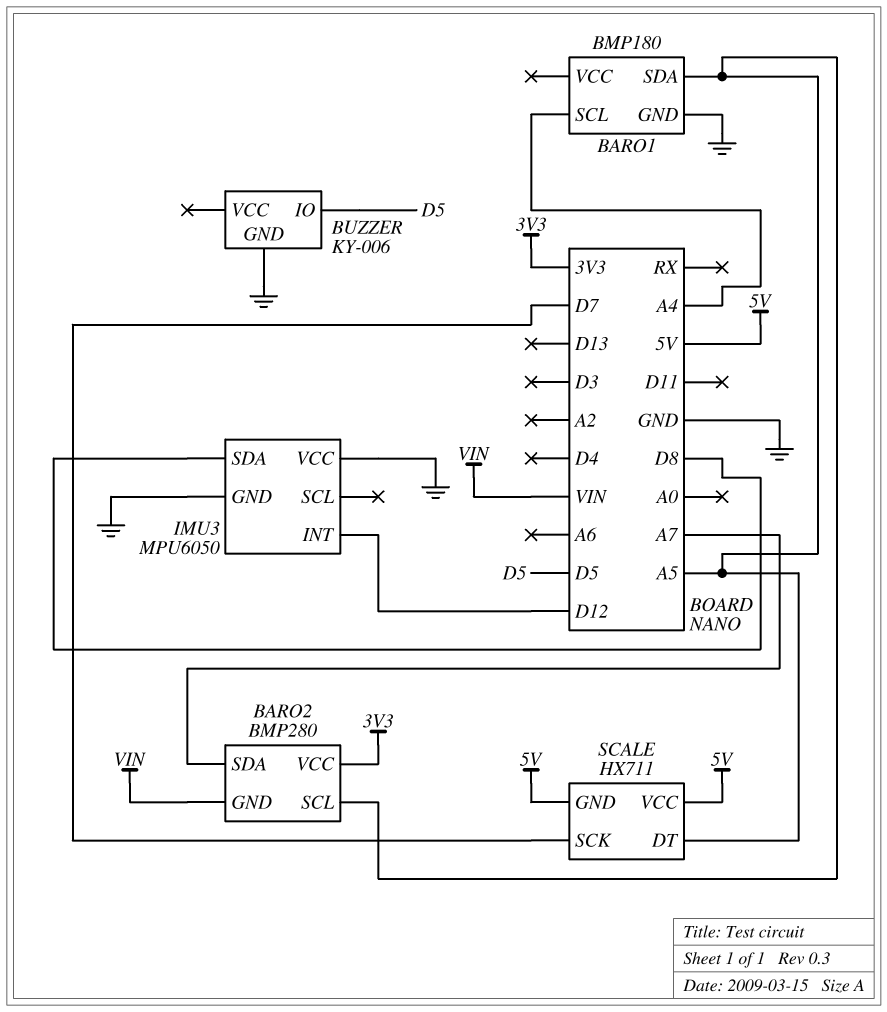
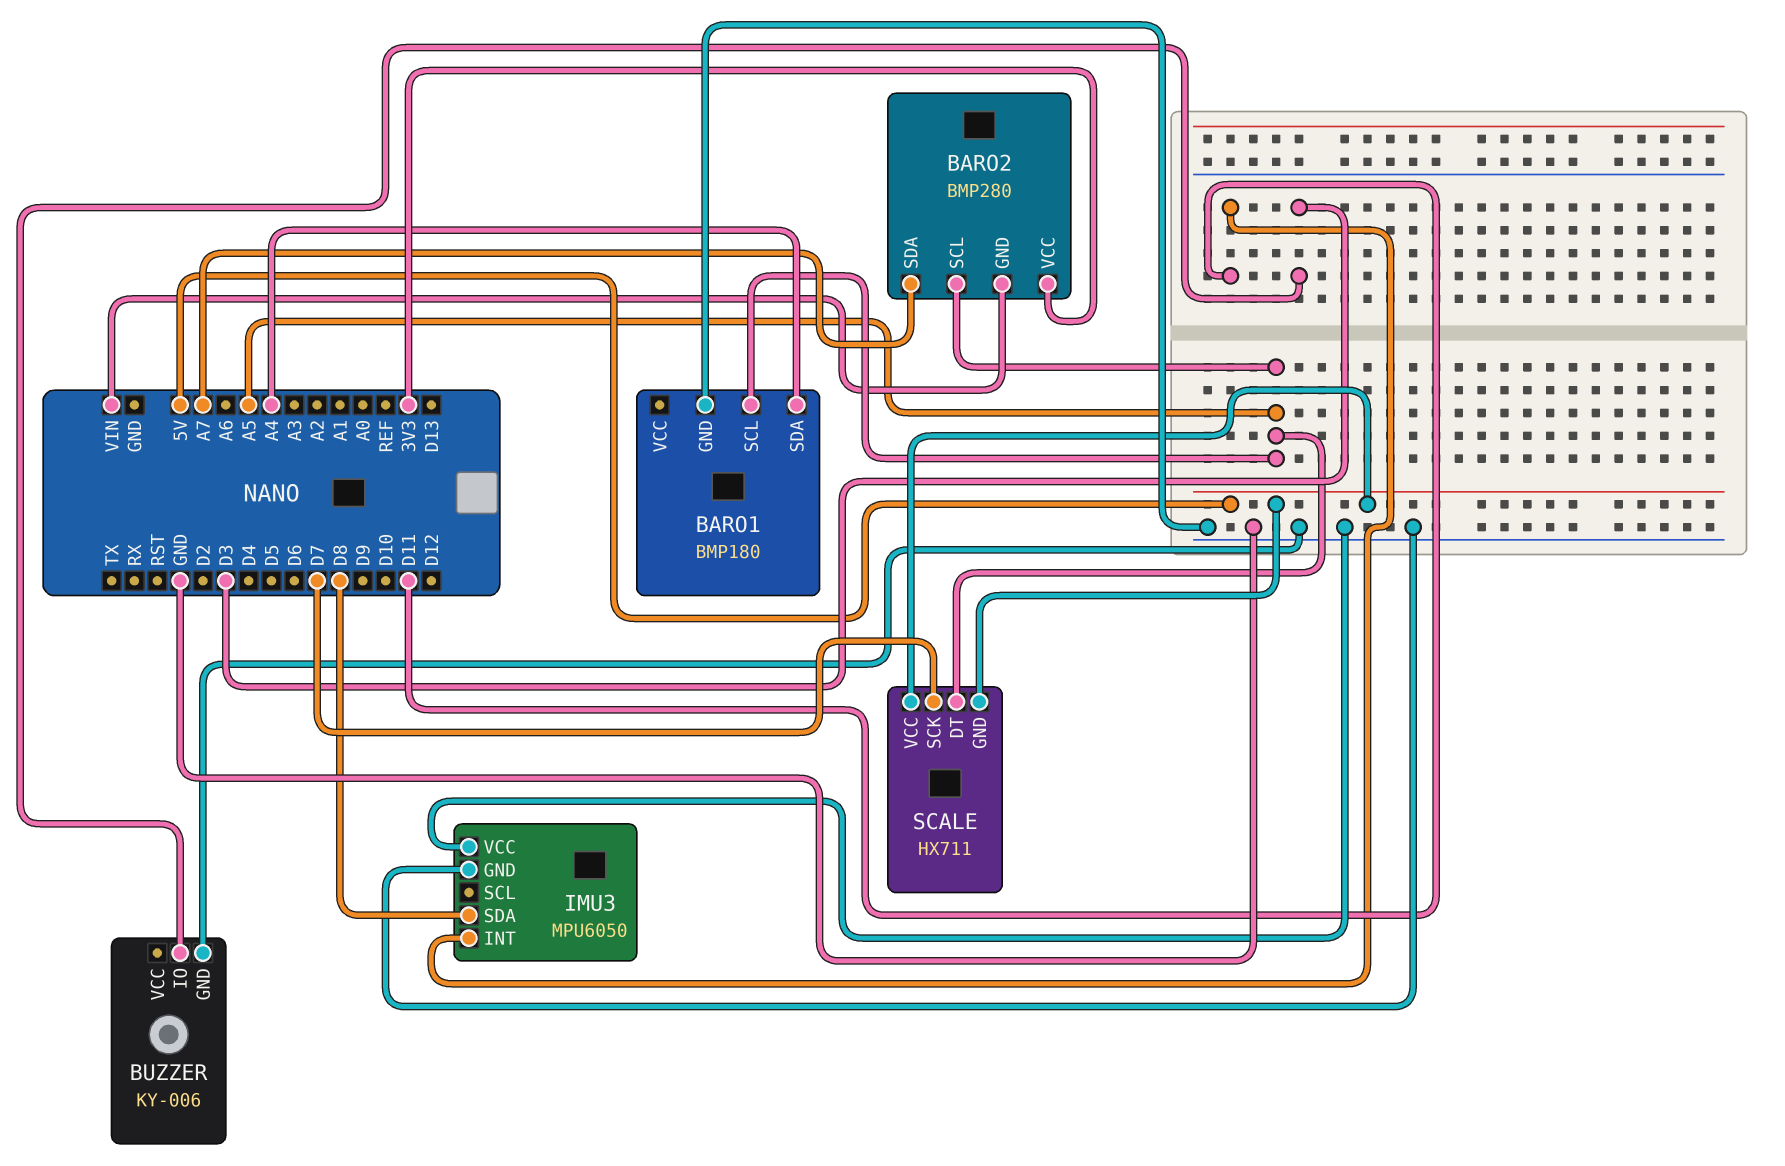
BARO1 pin SCL: A4 -> A5
BARO1 pin SDA: A5 -> A4
BUZZER pin IO: D5 -> D3
IMU3 pin INT: D12 -> D11

